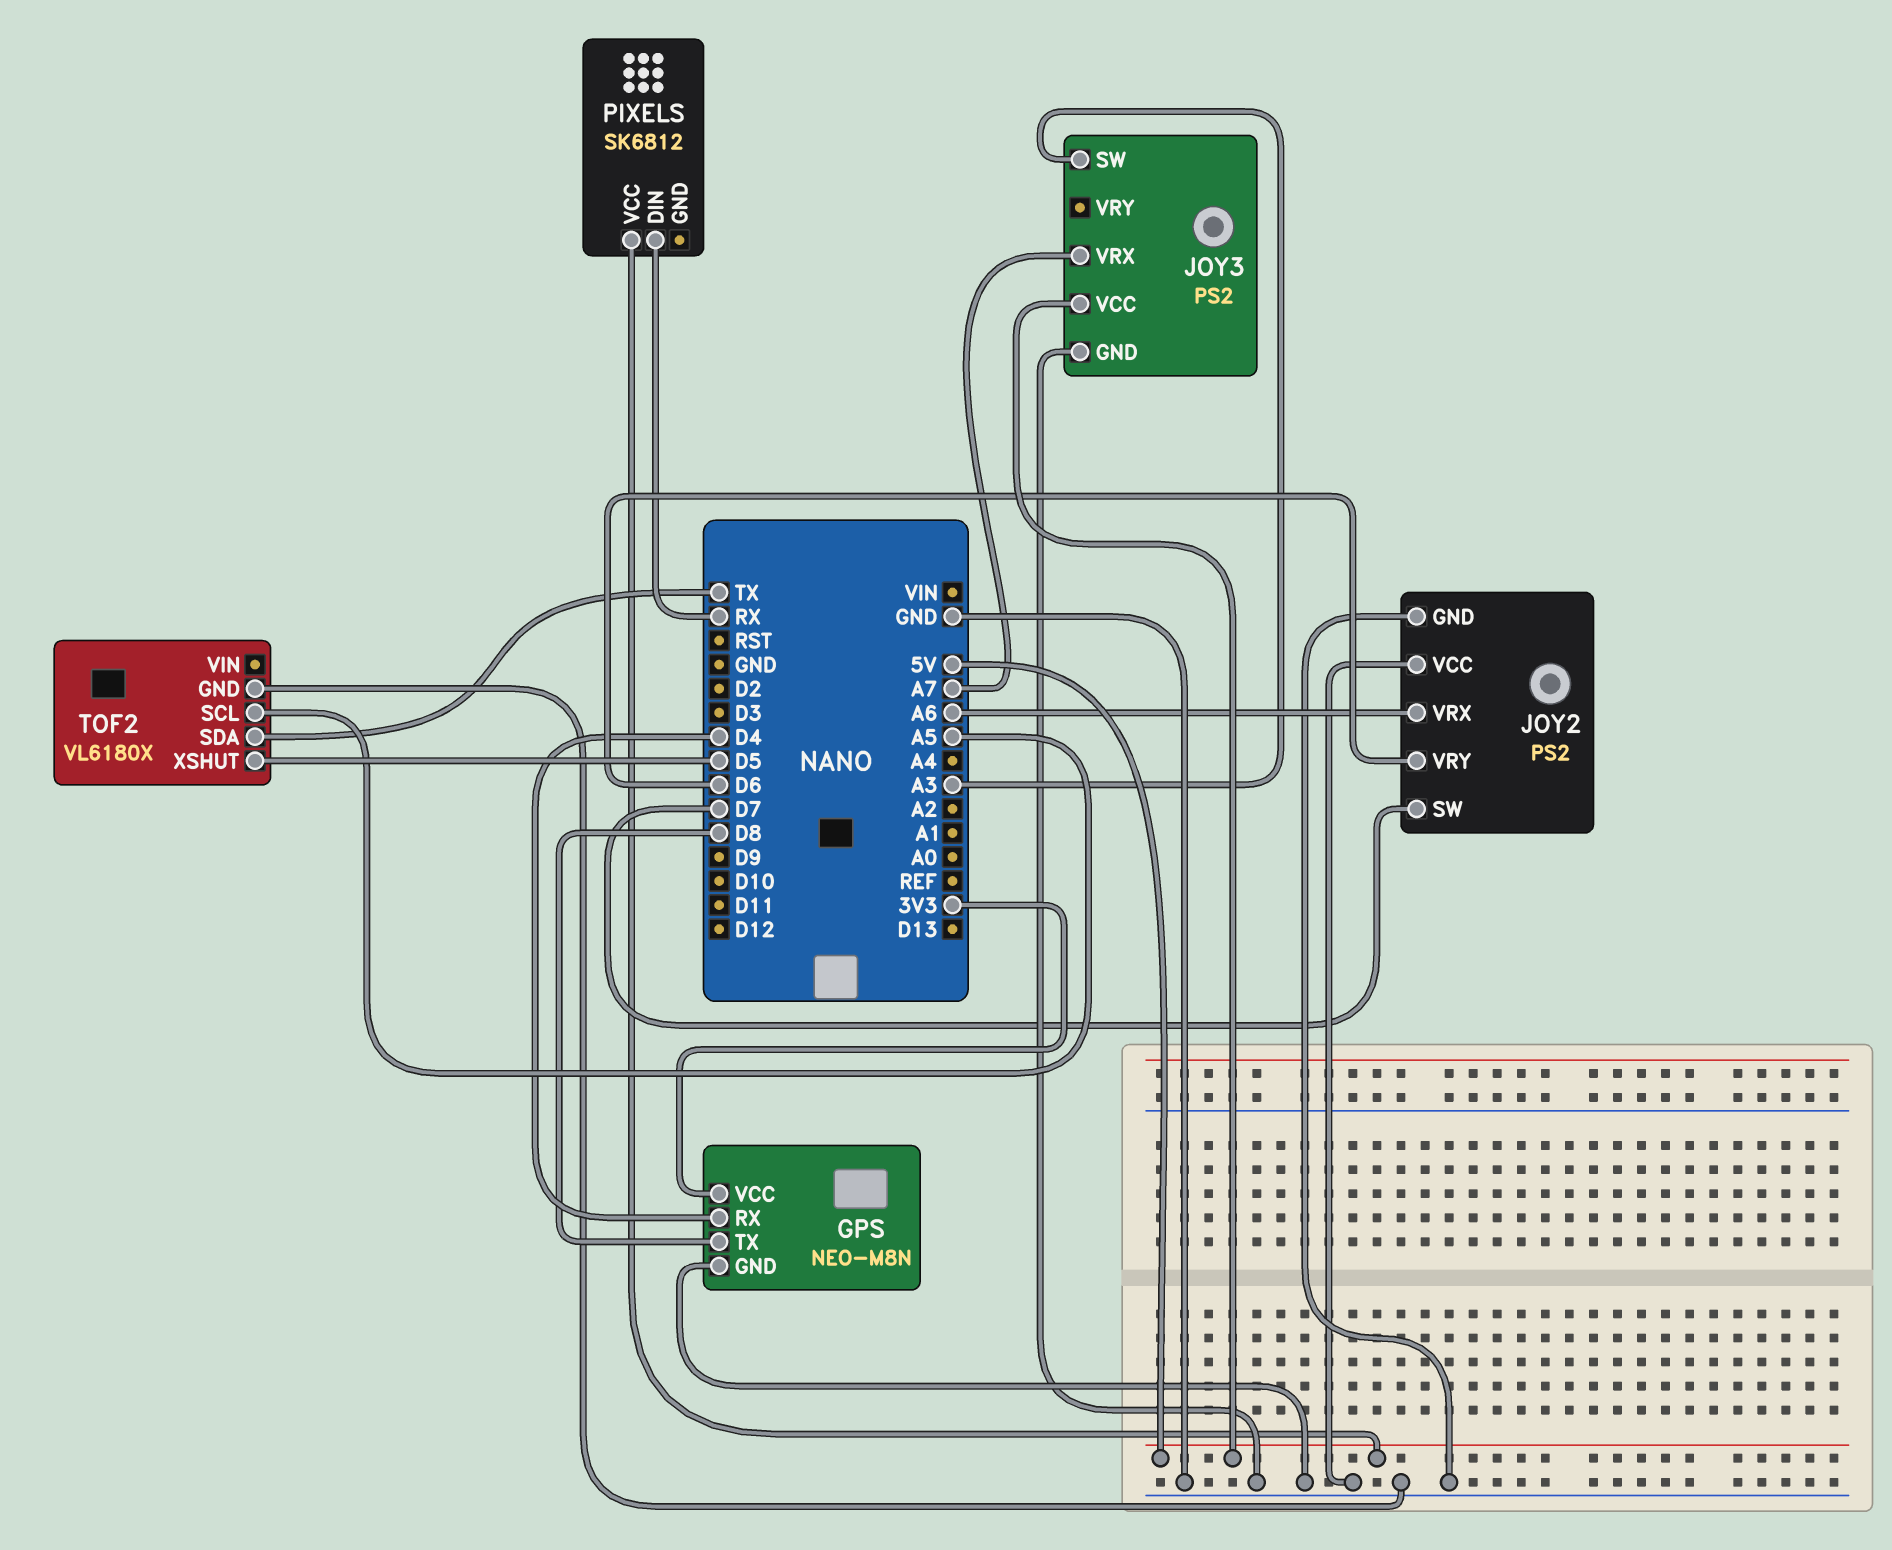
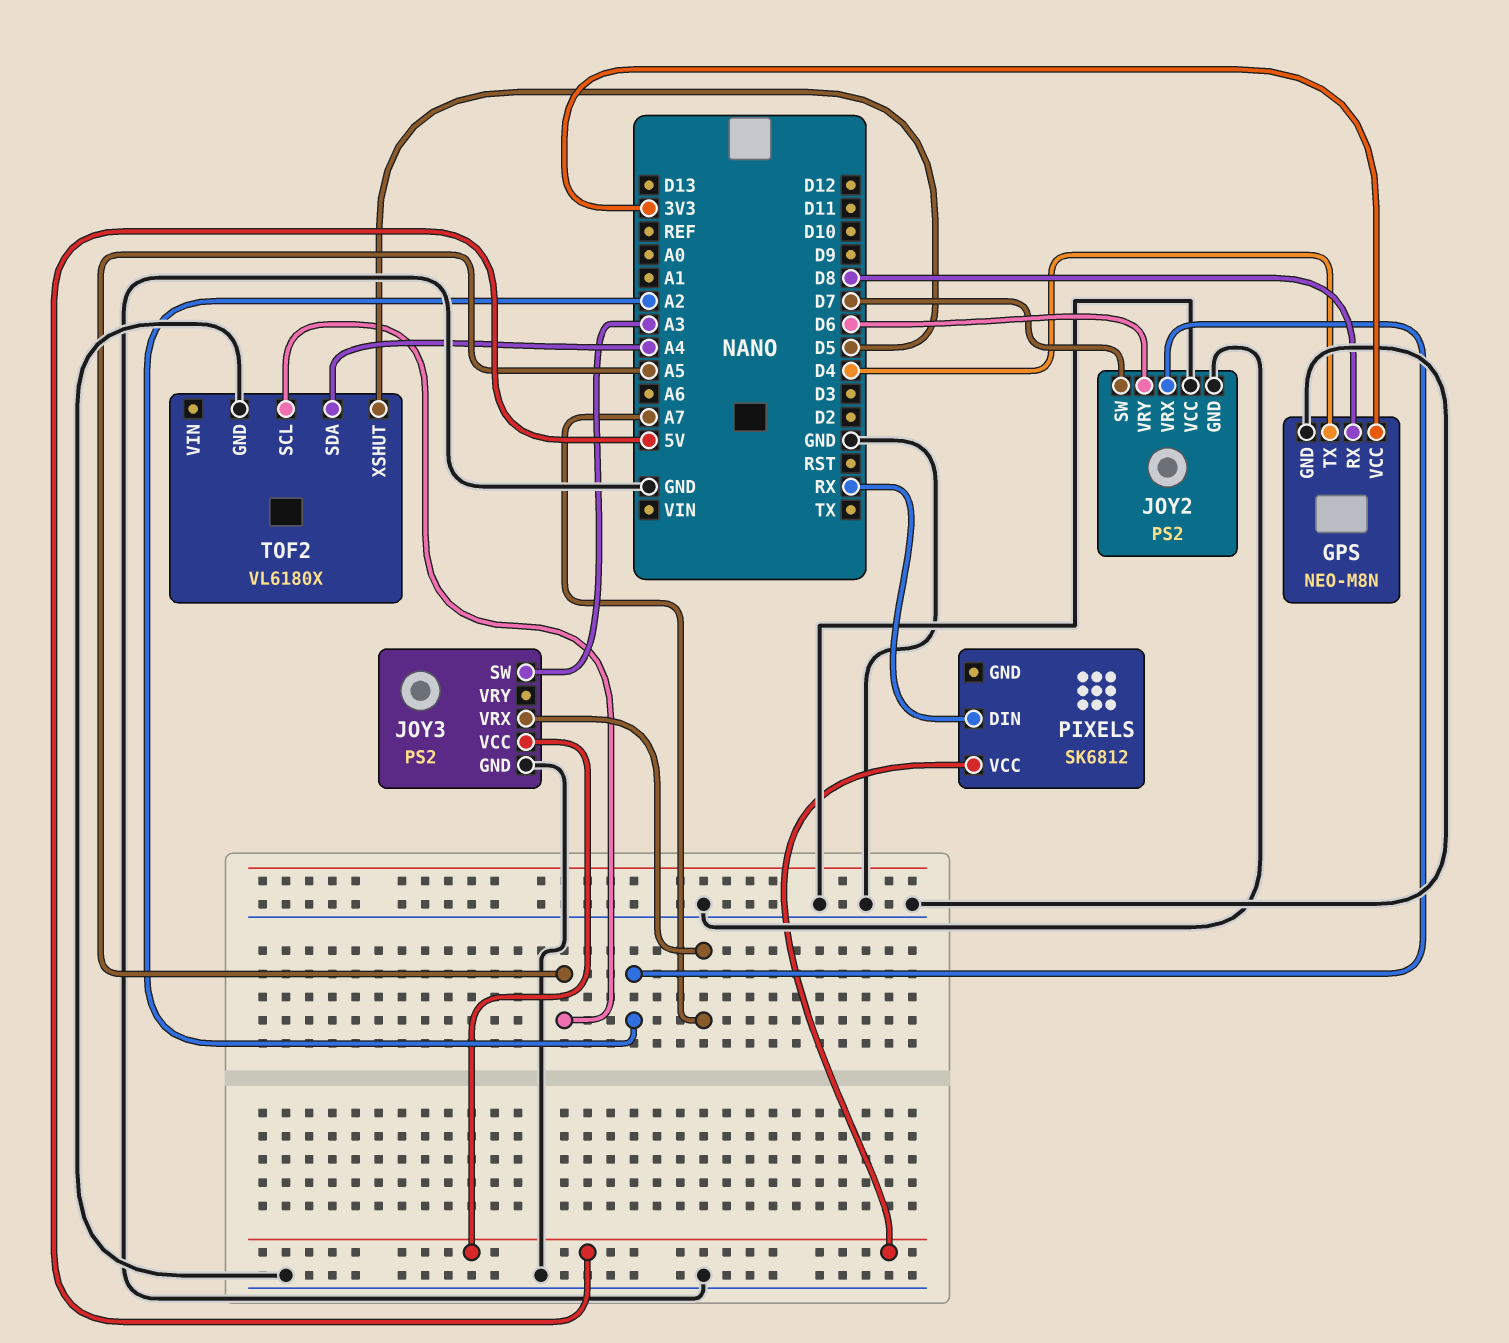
GPS pin RX: D4 -> D8
GPS pin TX: D8 -> D4
JOY2 pin VRX: A6 -> A2
TOF2 pin SDA: TX -> A4

